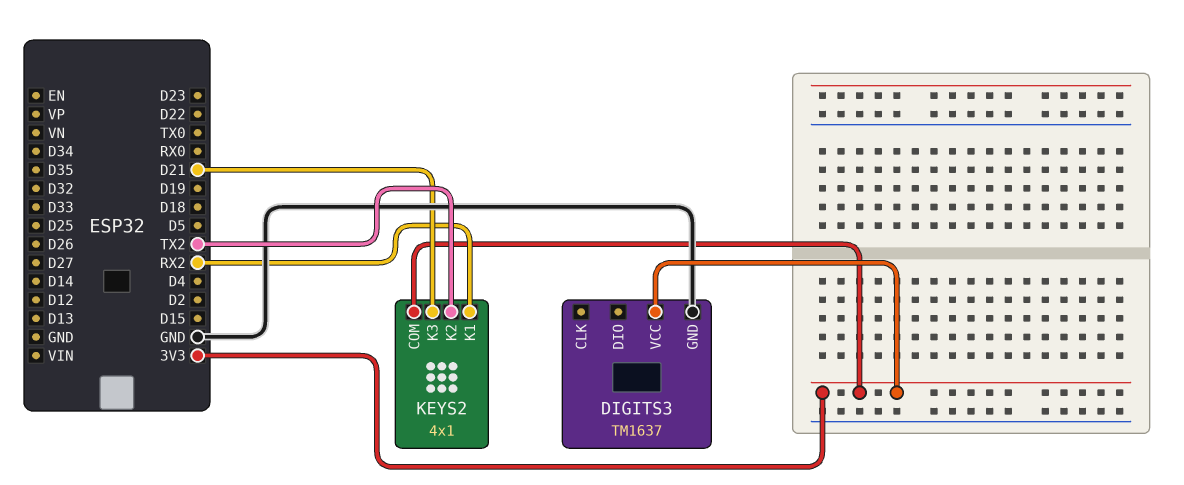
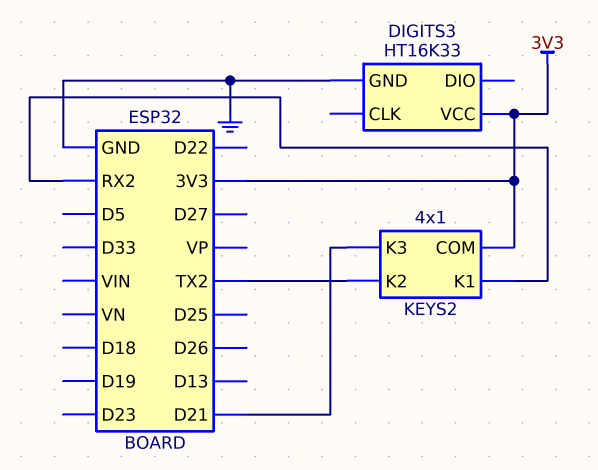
DIGITS3: TM1637 -> HT16K33

